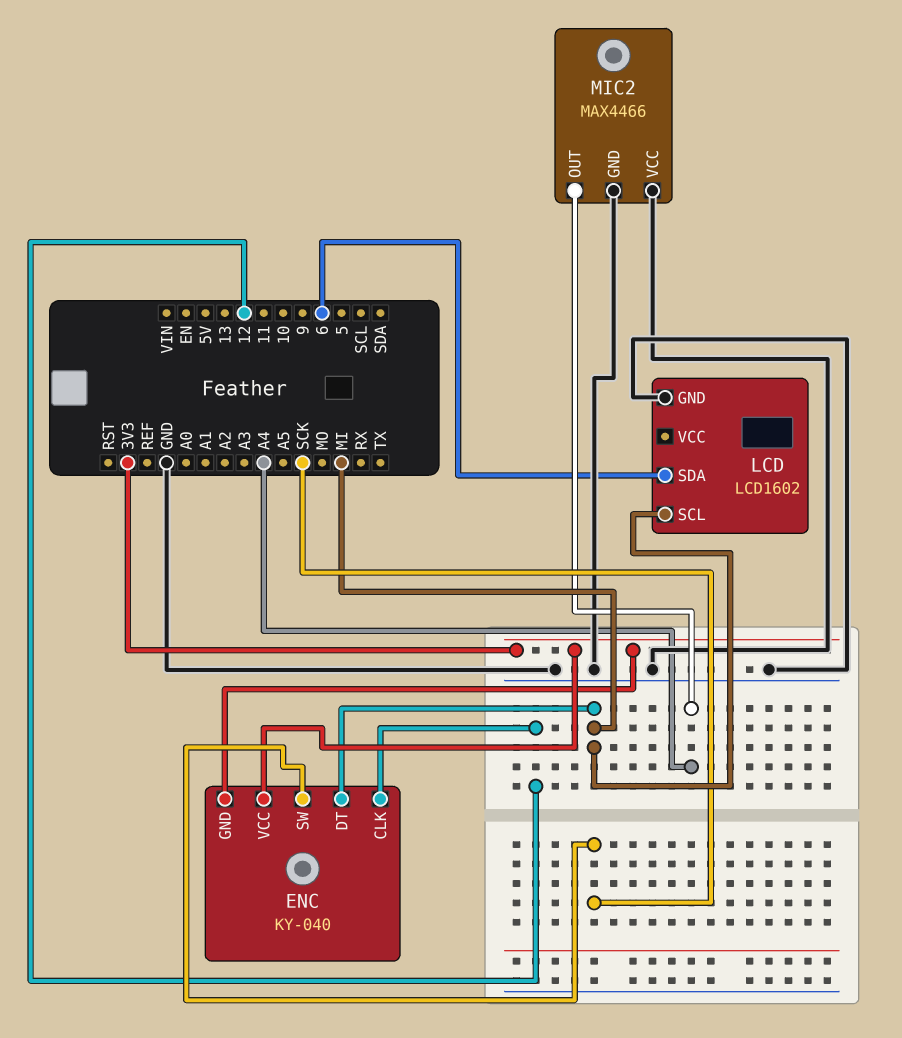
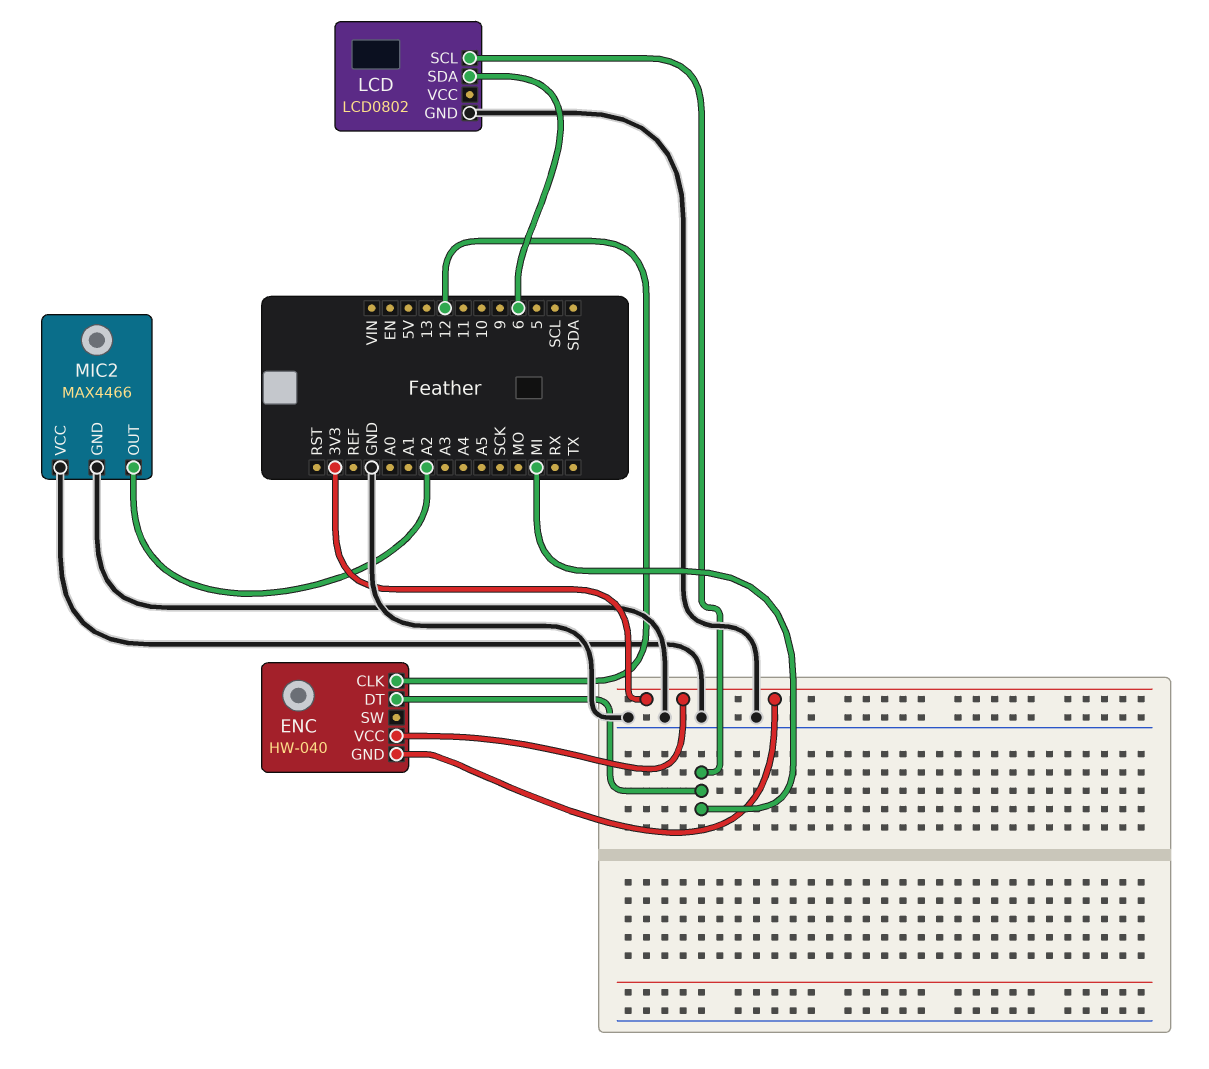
ENC: KY-040 -> HW-040
ENC pin SW: SCK -> none
LCD: LCD1602 -> LCD0802
MIC2 pin OUT: A4 -> A2

